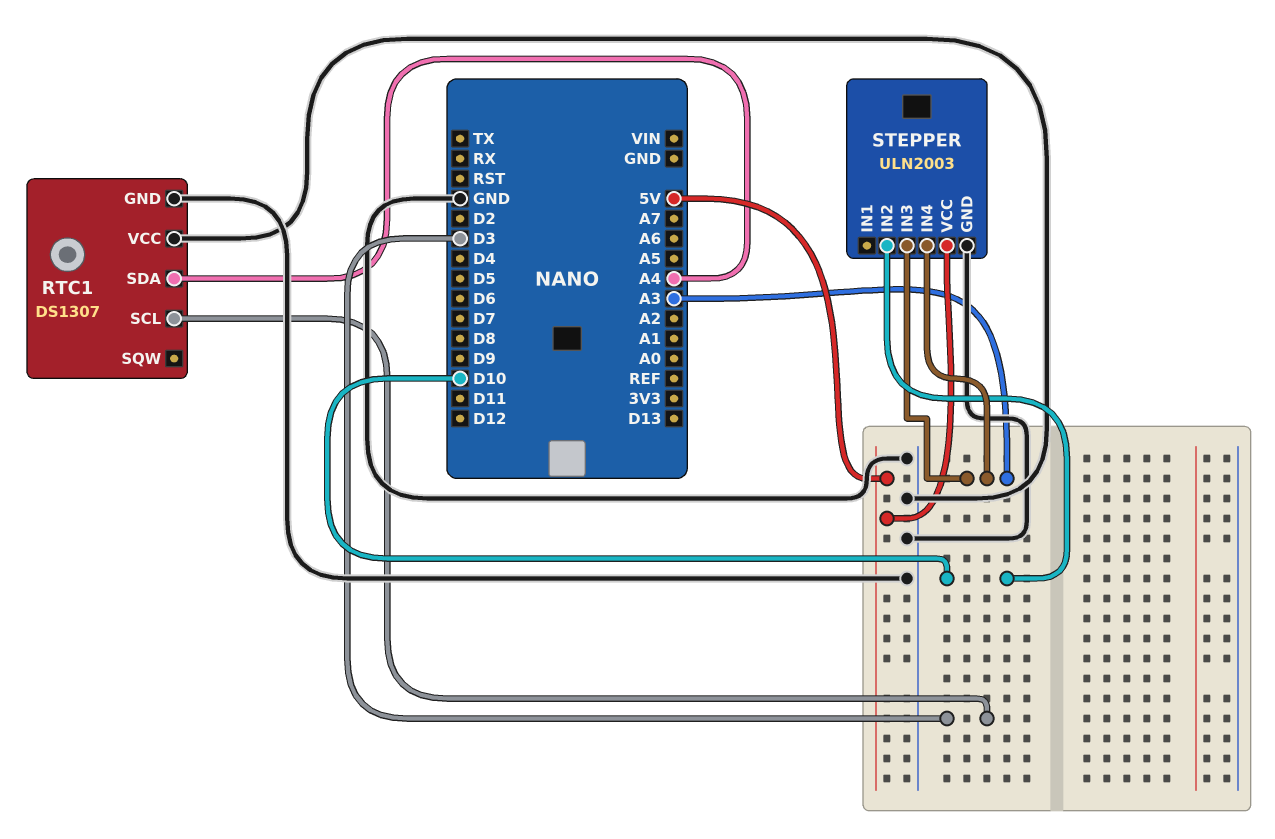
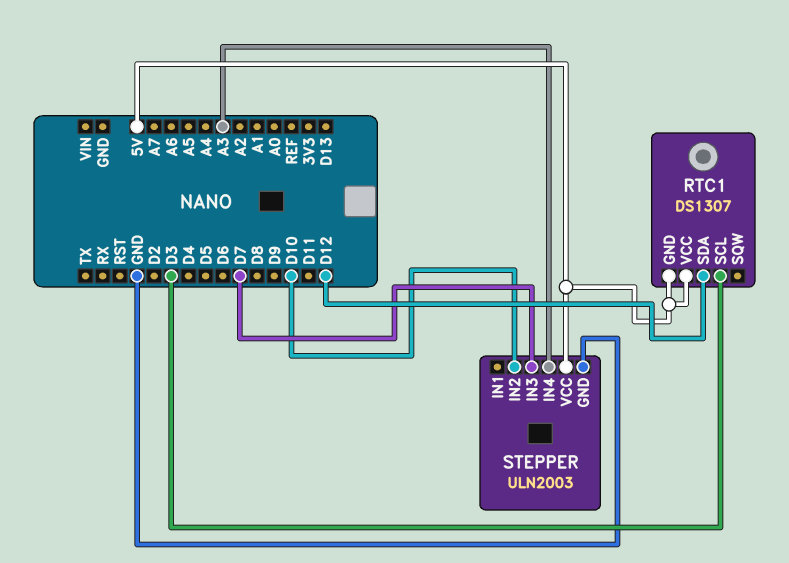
RTC1 pin GND: GND -> 5V
RTC1 pin SDA: A4 -> D12
RTC1 pin VCC: GND -> 5V
STEPPER pin IN3: A3 -> D7

